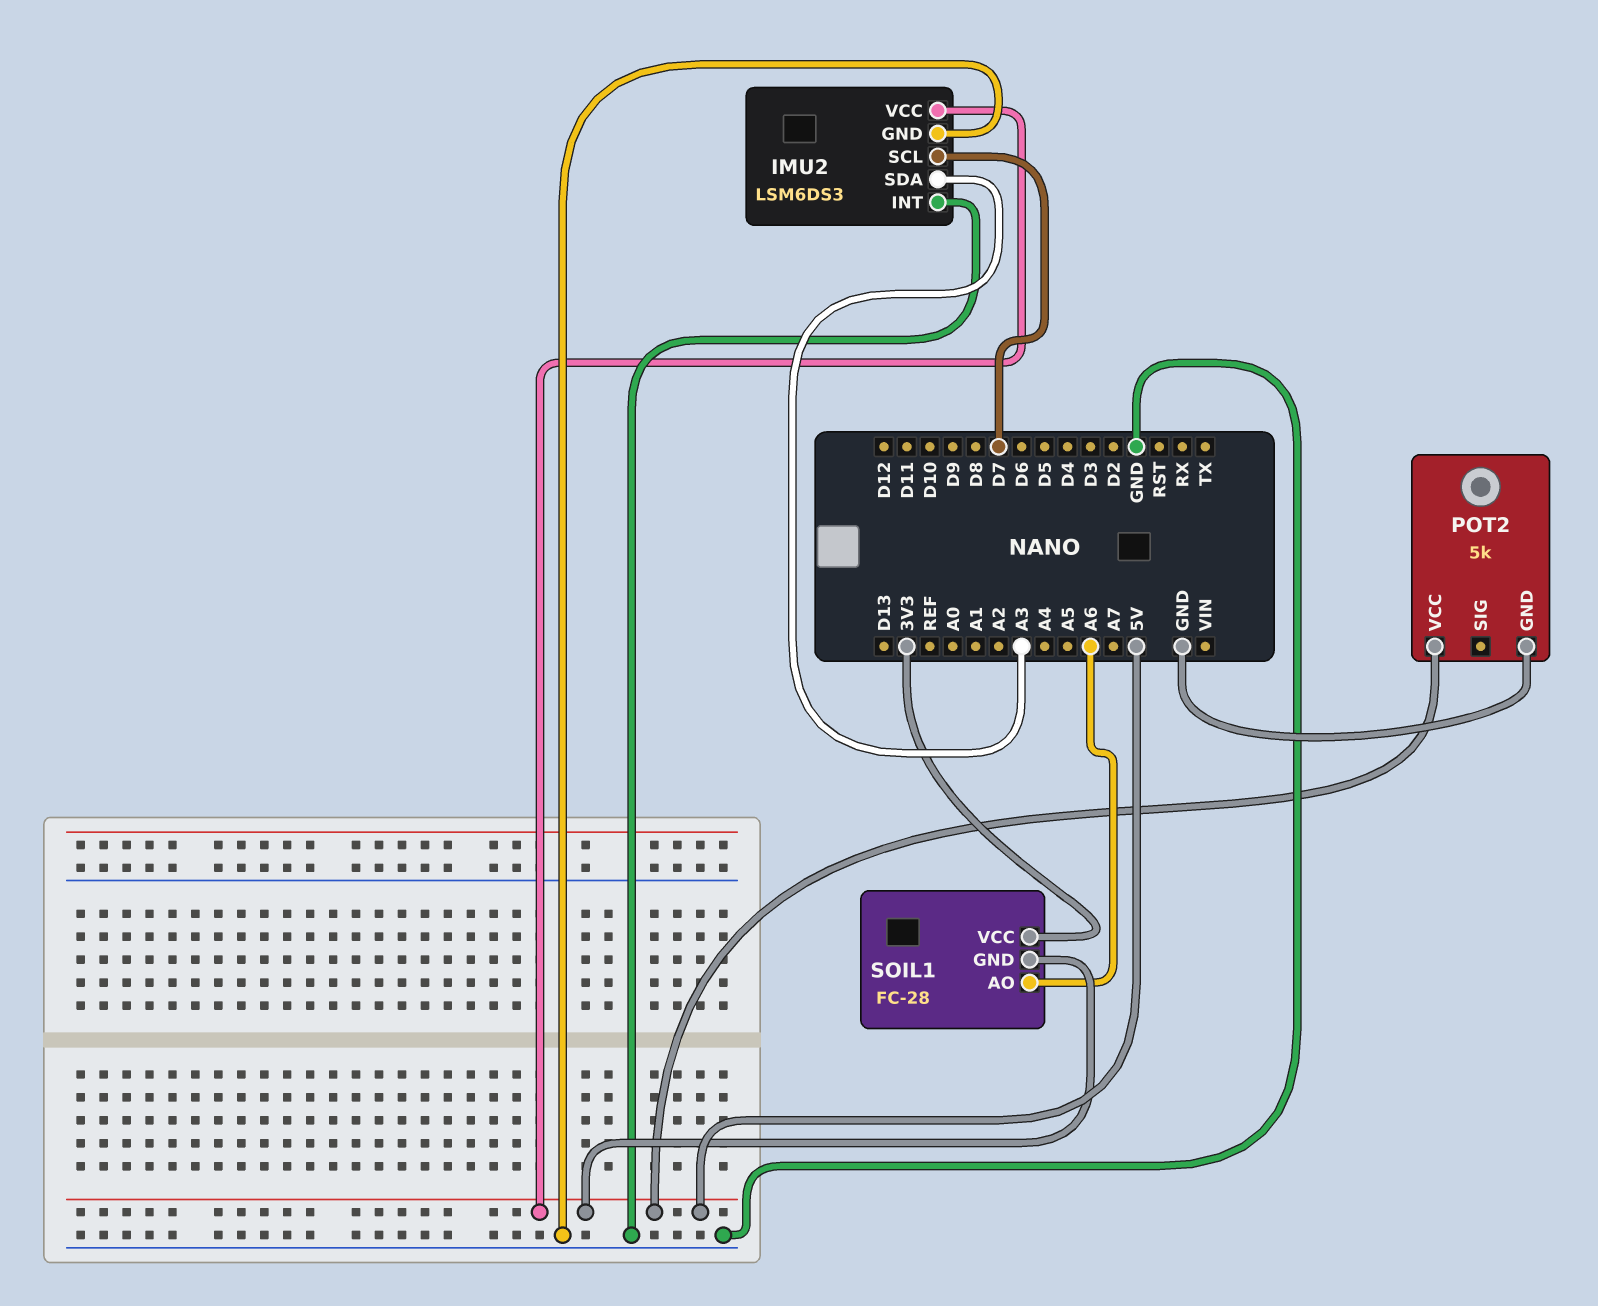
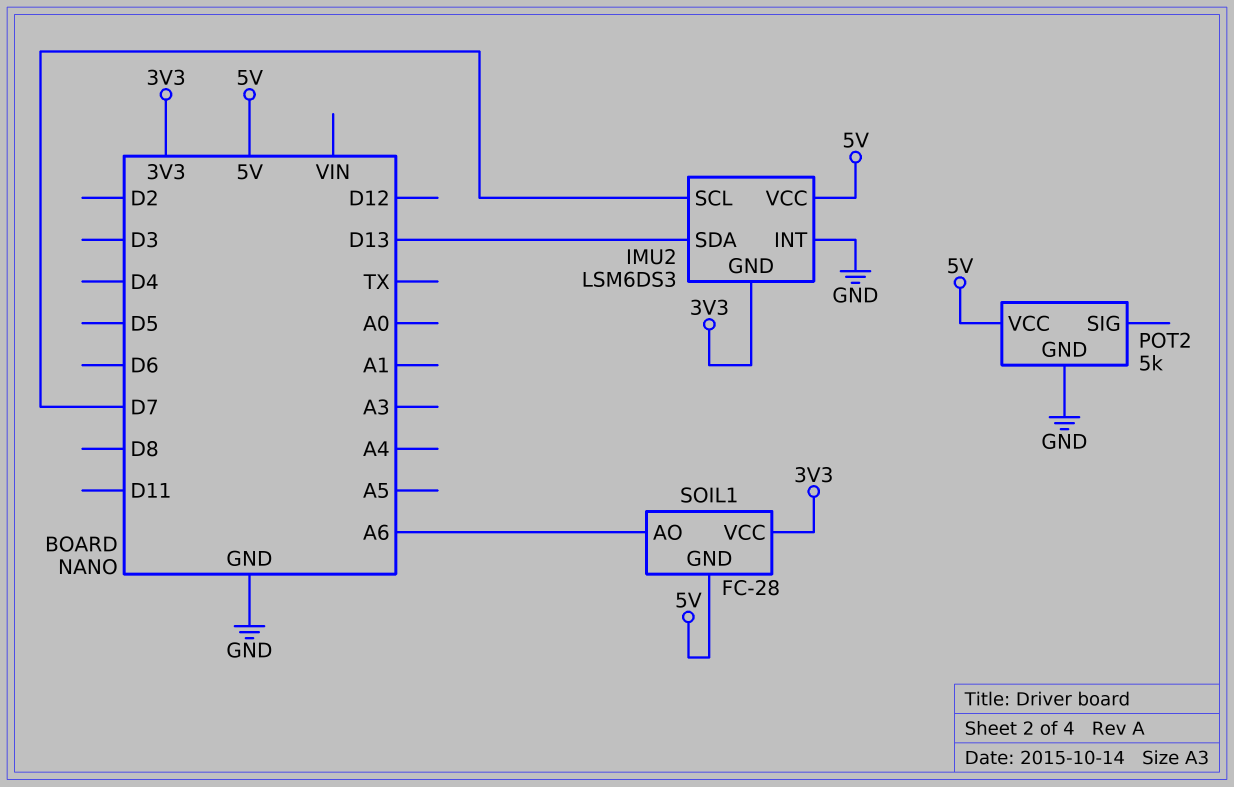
IMU2 pin GND: GND -> 3V3
IMU2 pin SDA: A3 -> D13

